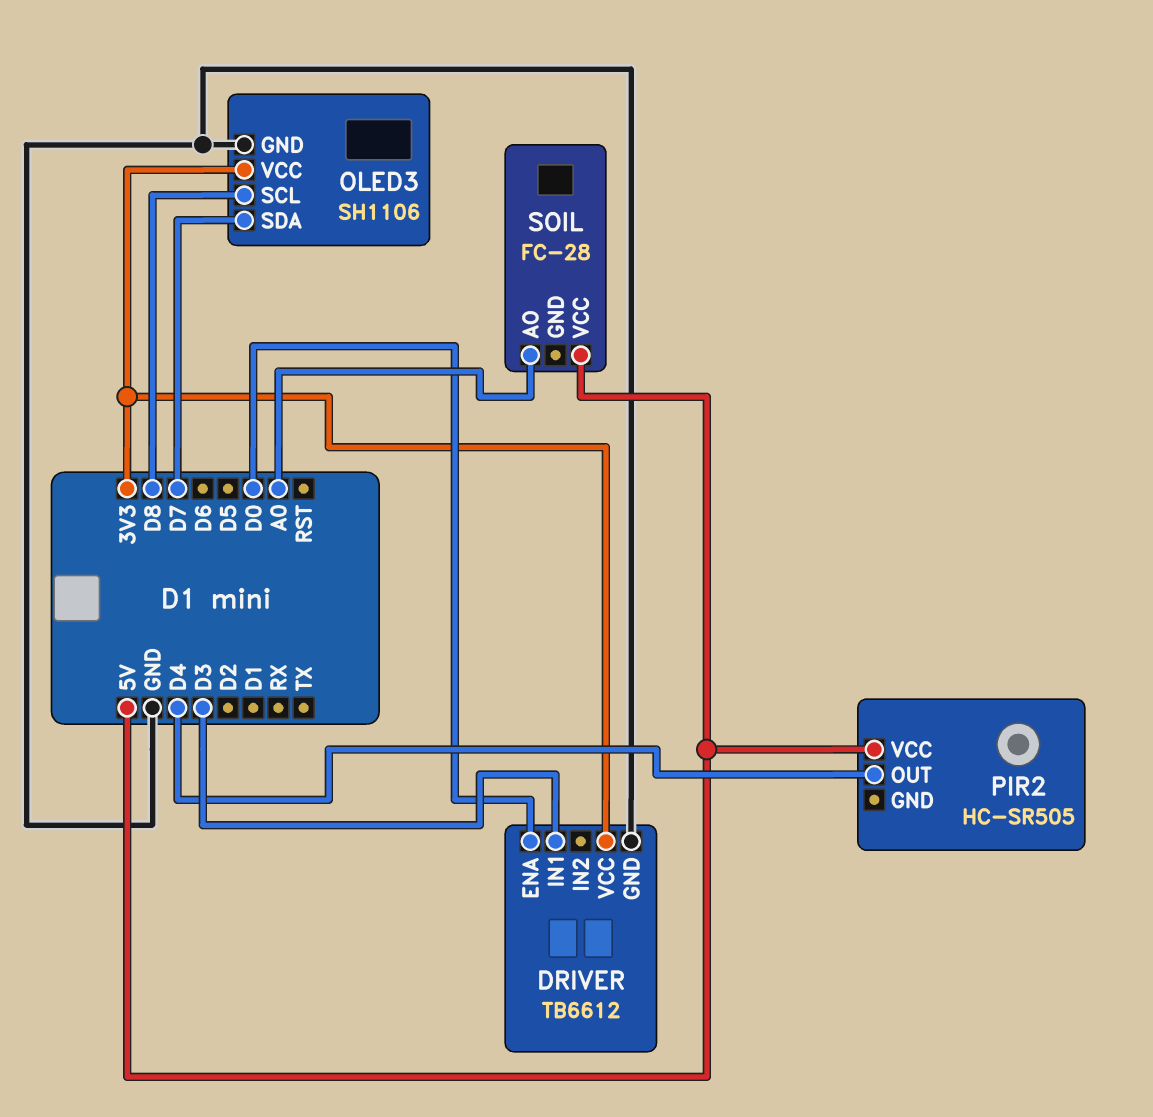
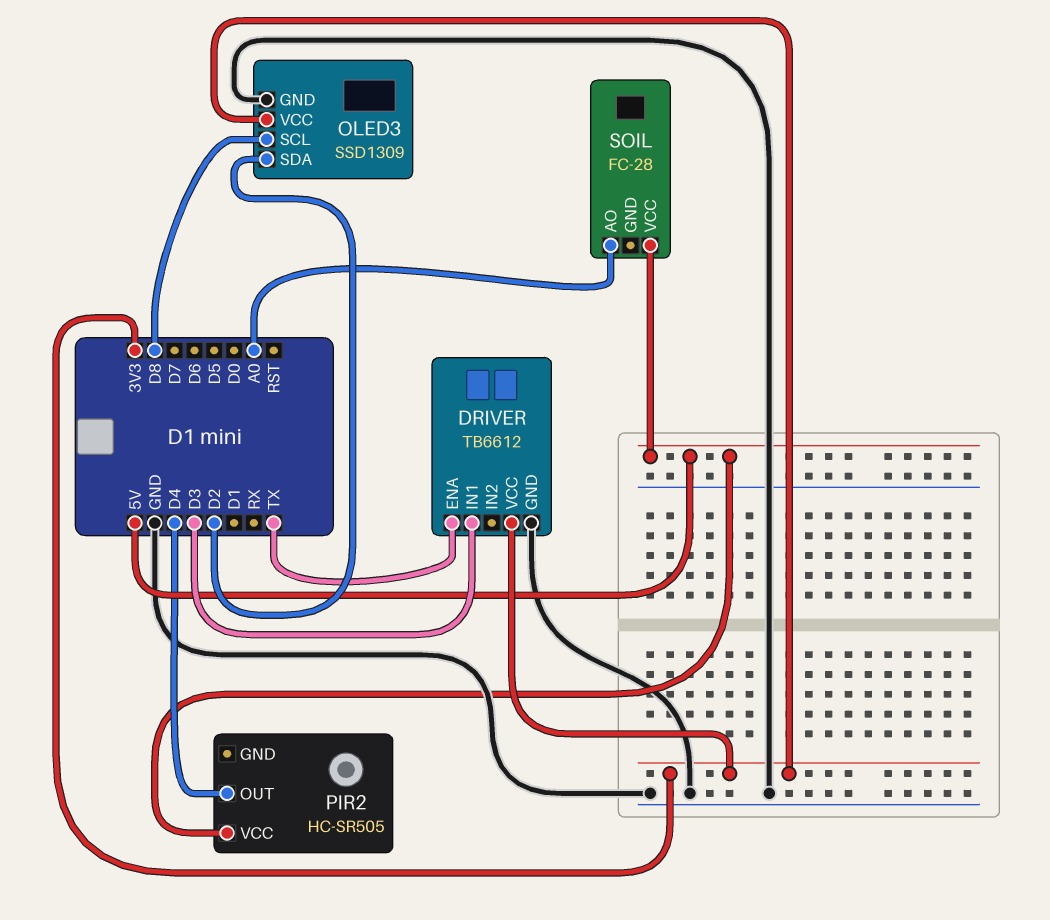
DRIVER pin ENA: D0 -> TX
OLED3: SH1106 -> SSD1309
OLED3 pin SDA: D7 -> D2

